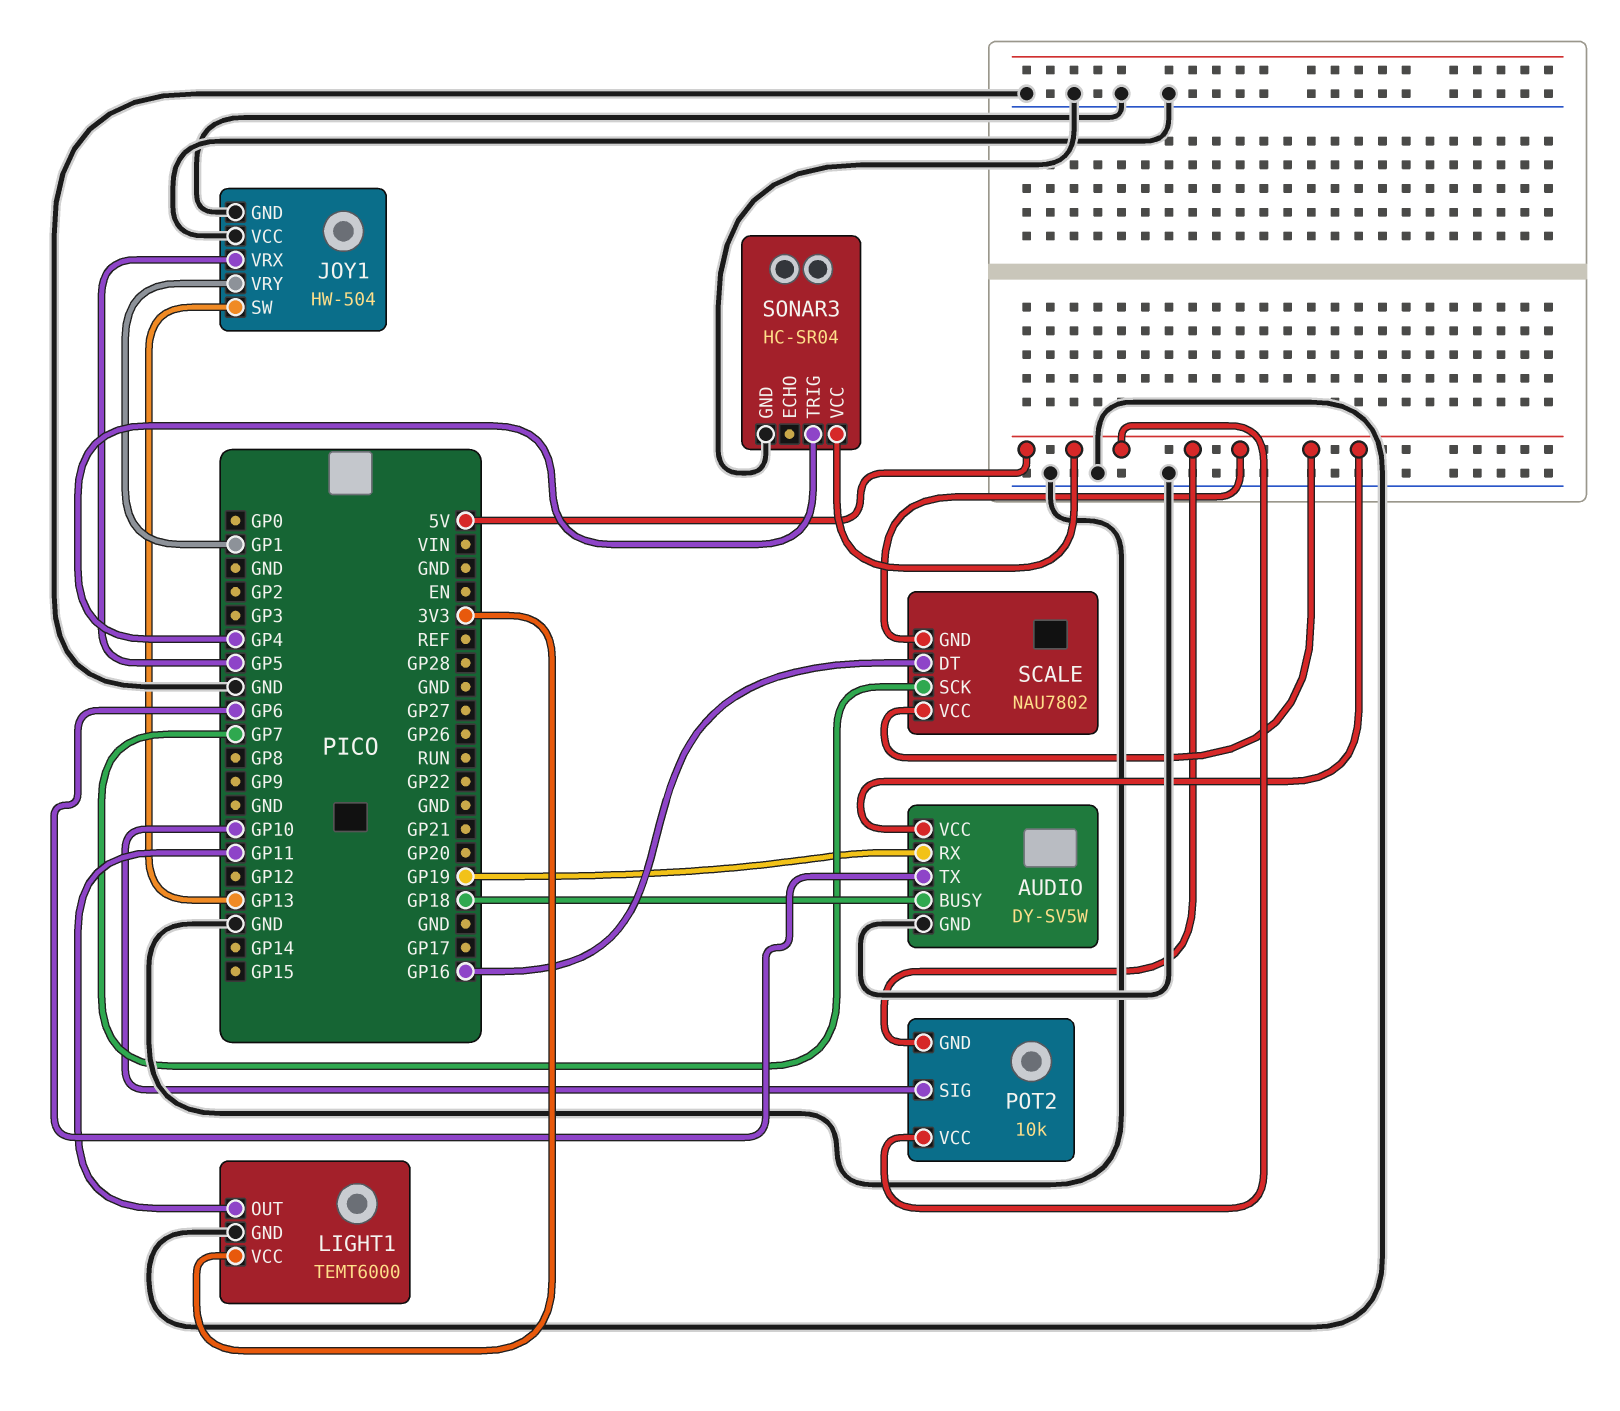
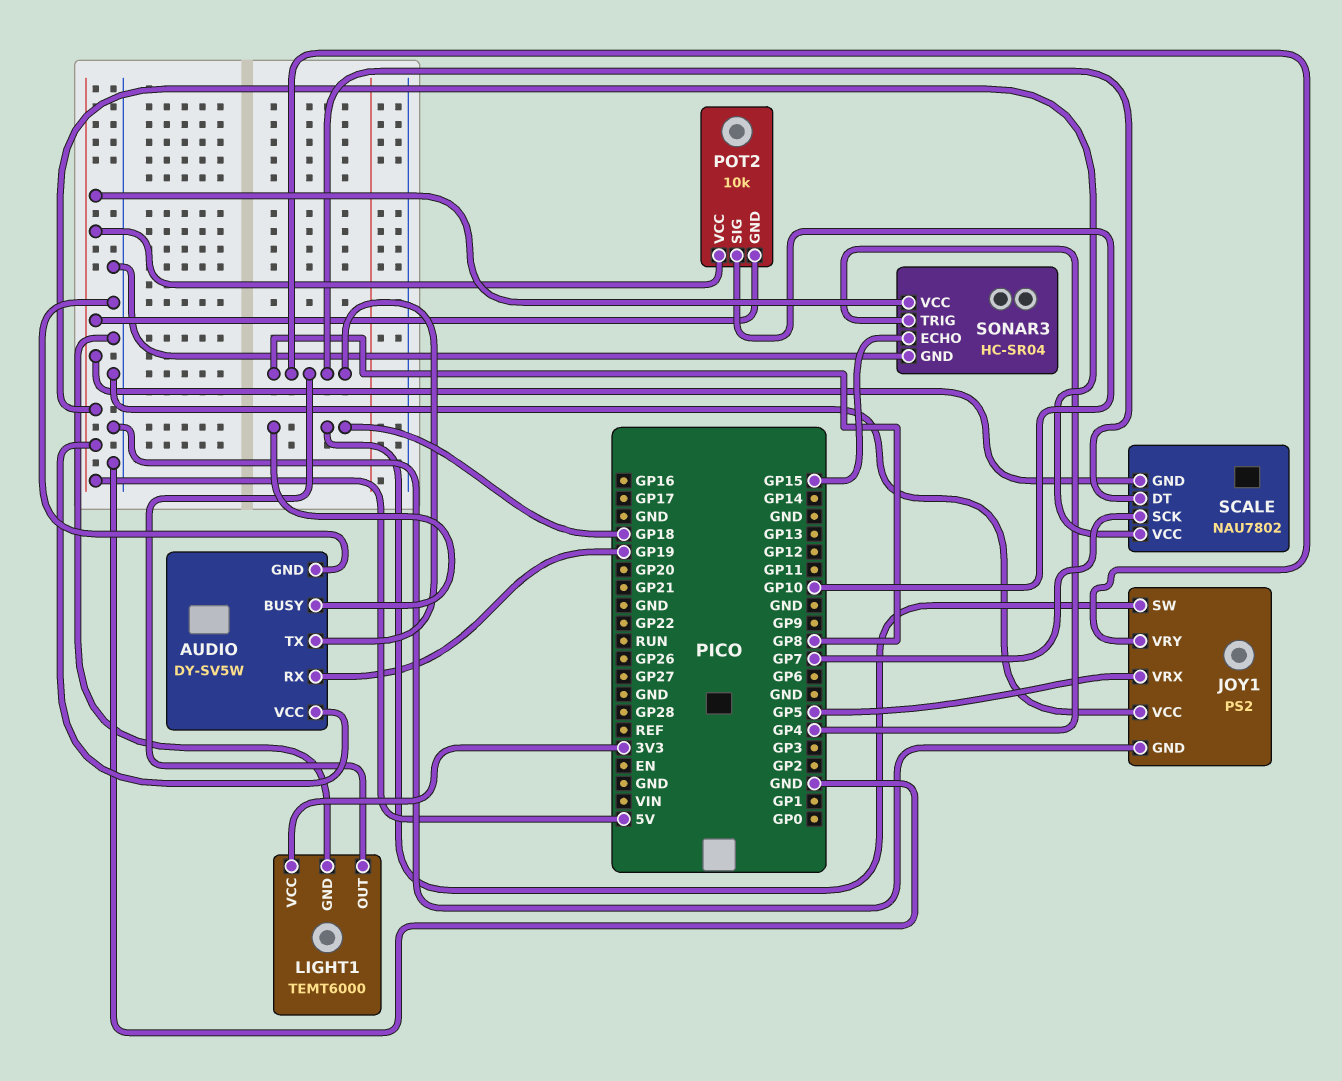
AUDIO pin TX: GP6 -> GP8
JOY1: HW-504 -> PS2
JOY1 pin SW: GP13 -> GP18
JOY1 pin VRY: GP1 -> GP8
LIGHT1 pin OUT: GP11 -> GP8
SCALE pin DT: GP16 -> GP8
SONAR3 pin ECHO: none -> GP15

